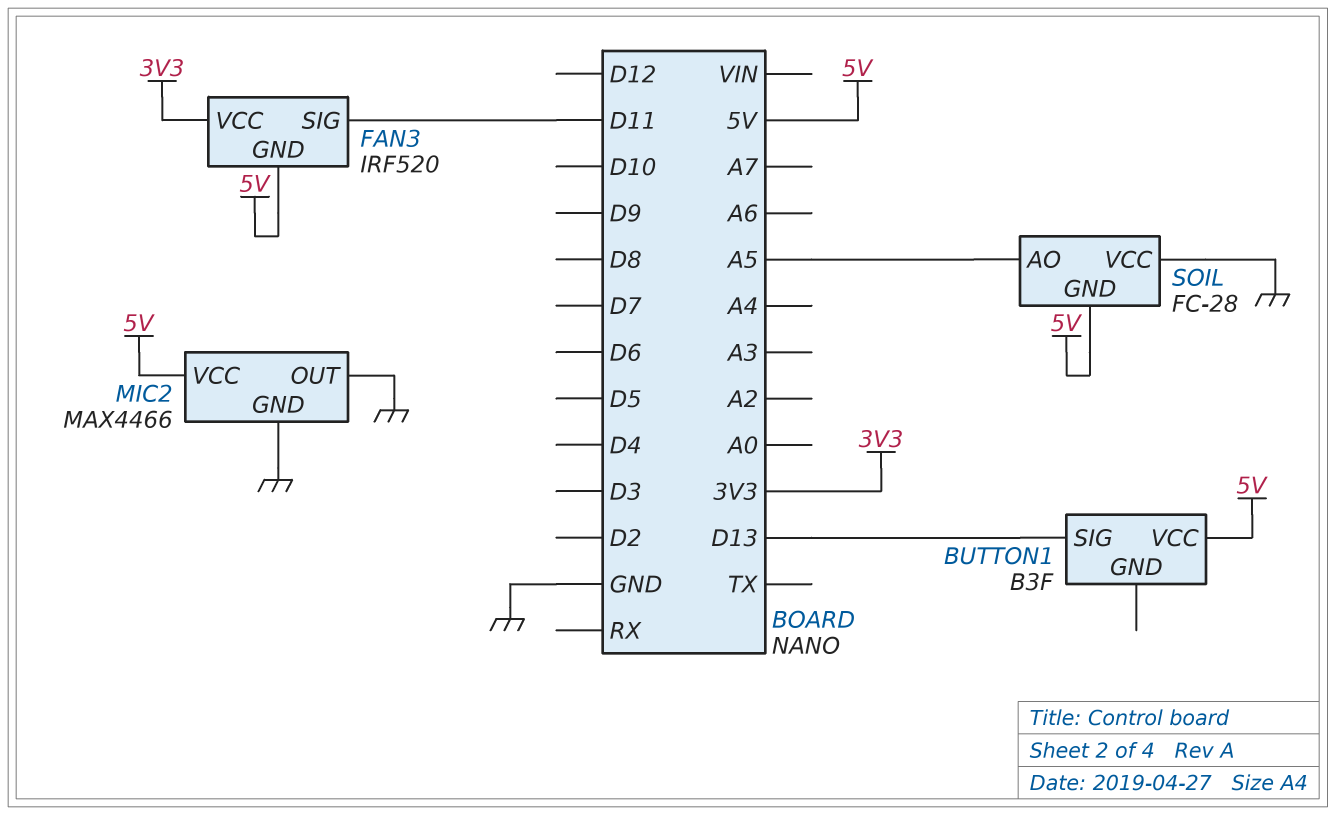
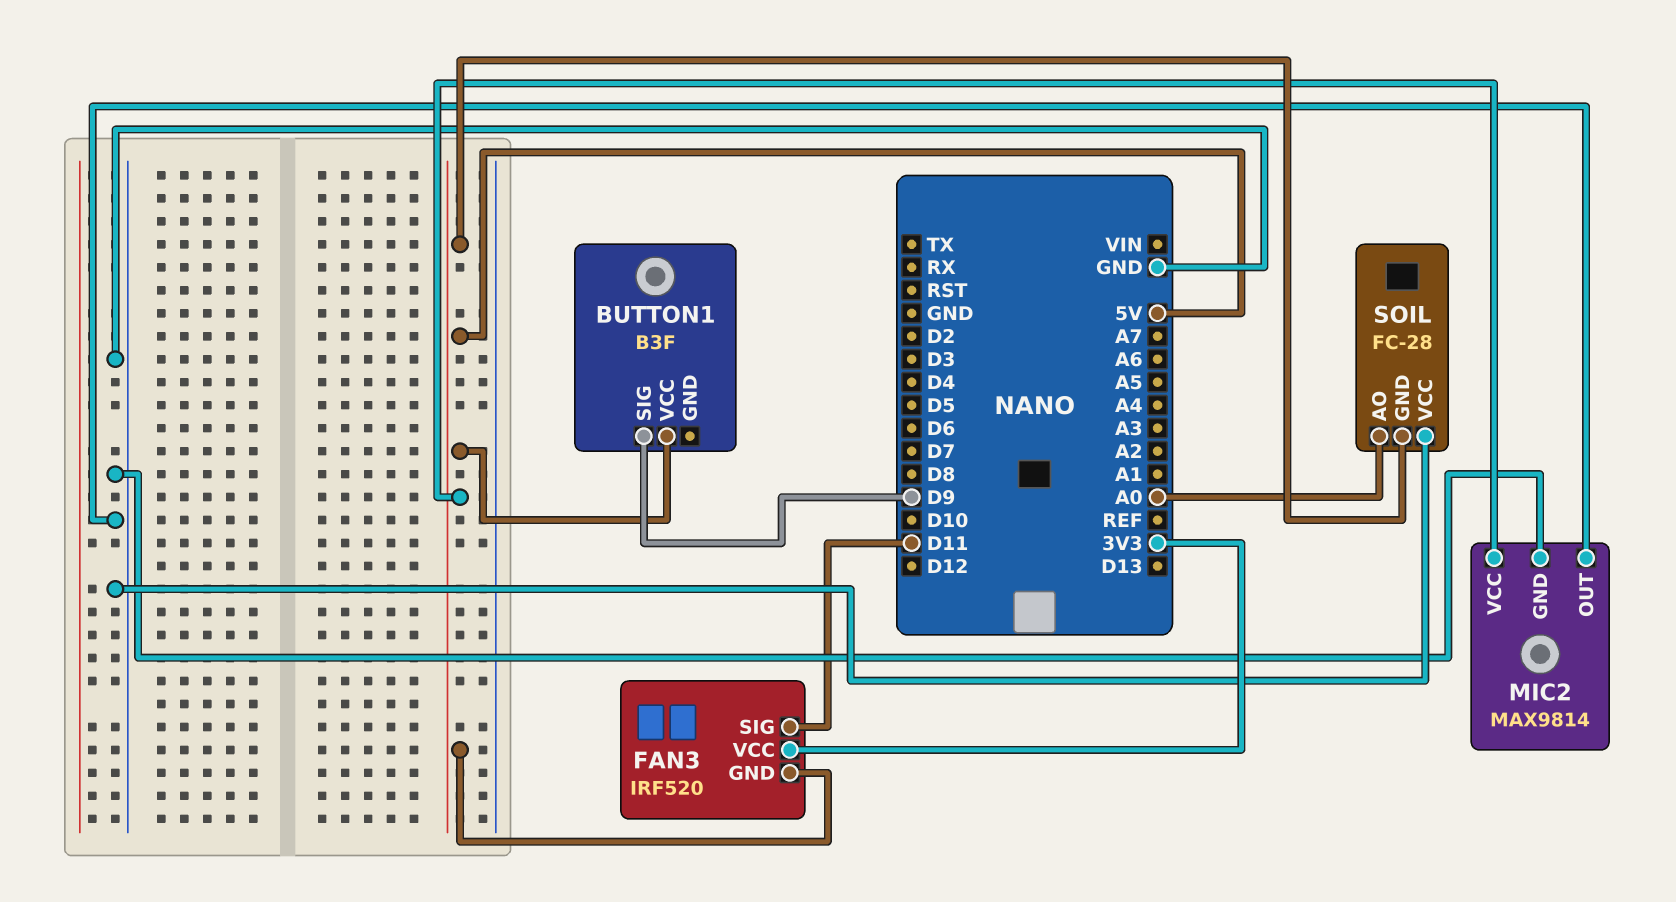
BUTTON1 pin SIG: D13 -> D9
MIC2: MAX4466 -> MAX9814
SOIL pin AO: A5 -> A0

